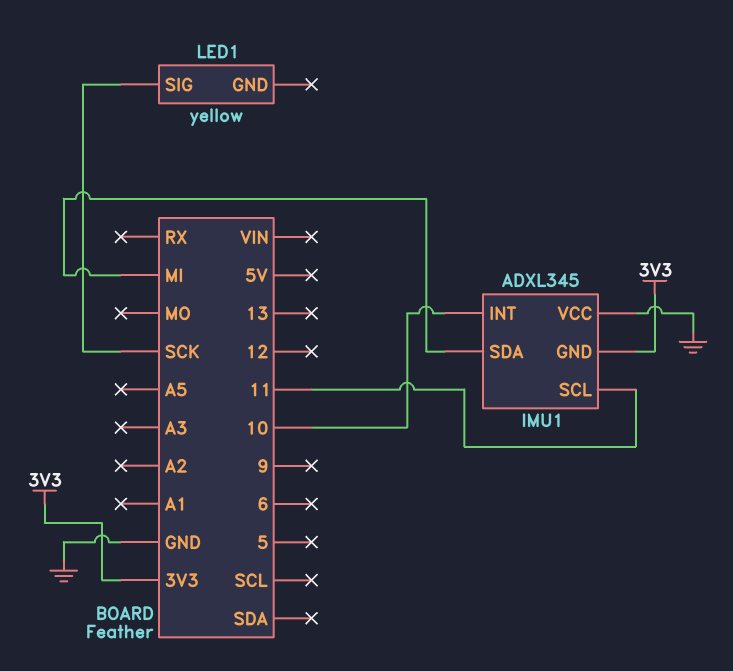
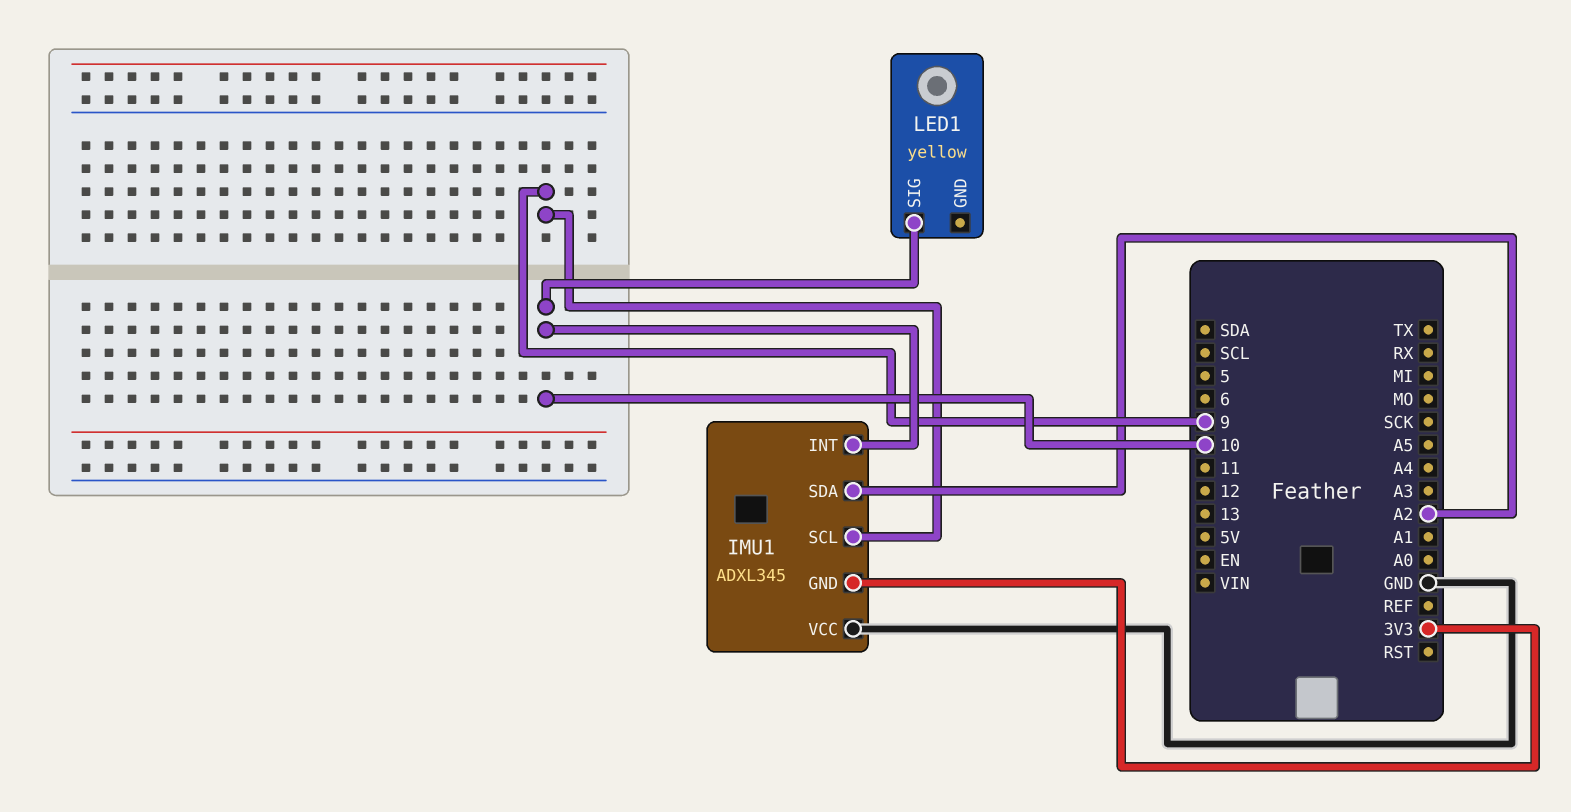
IMU1 pin SCL: 11 -> 9
IMU1 pin SDA: MI -> A2
LED1 pin SIG: SCK -> 10

